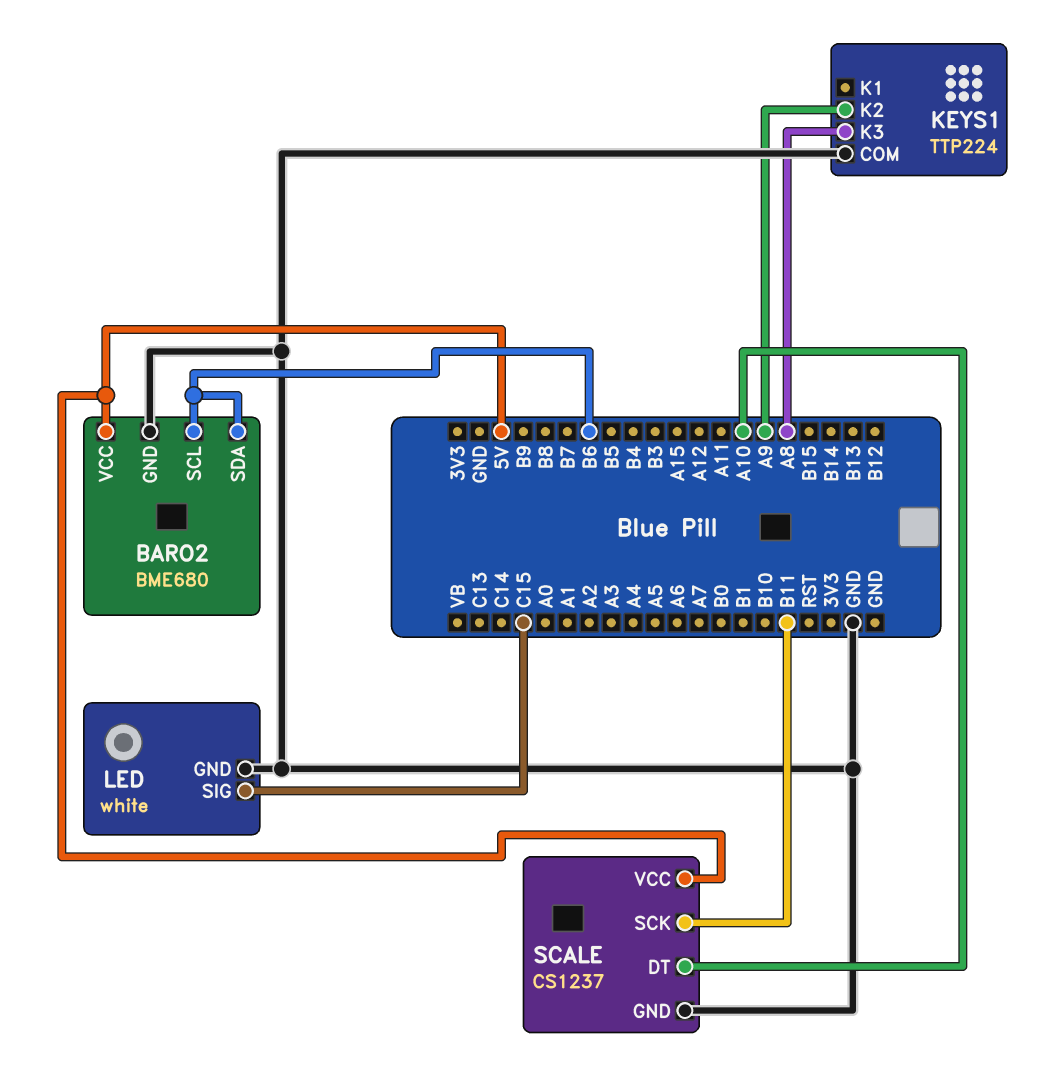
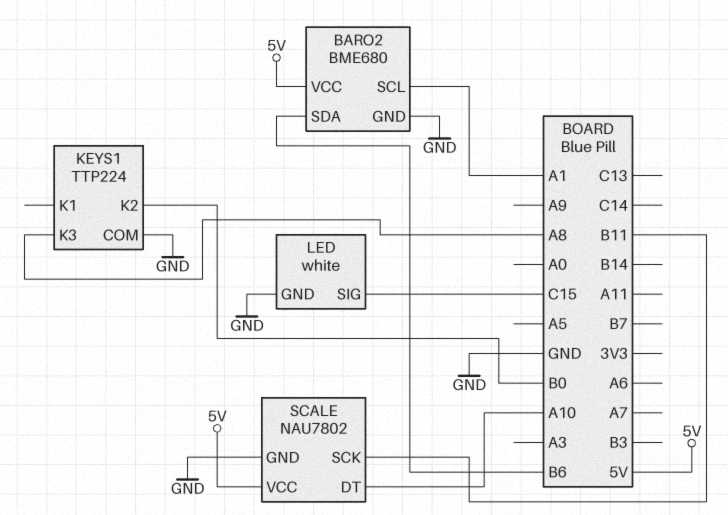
BARO2 pin SCL: B6 -> A1
KEYS1 pin K2: A9 -> B0
SCALE: CS1237 -> NAU7802

